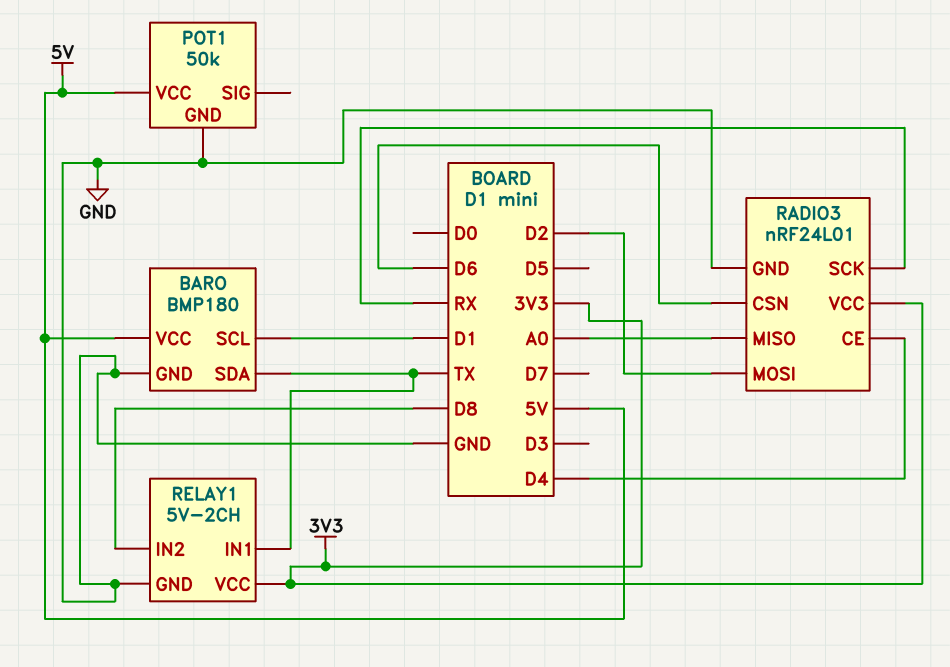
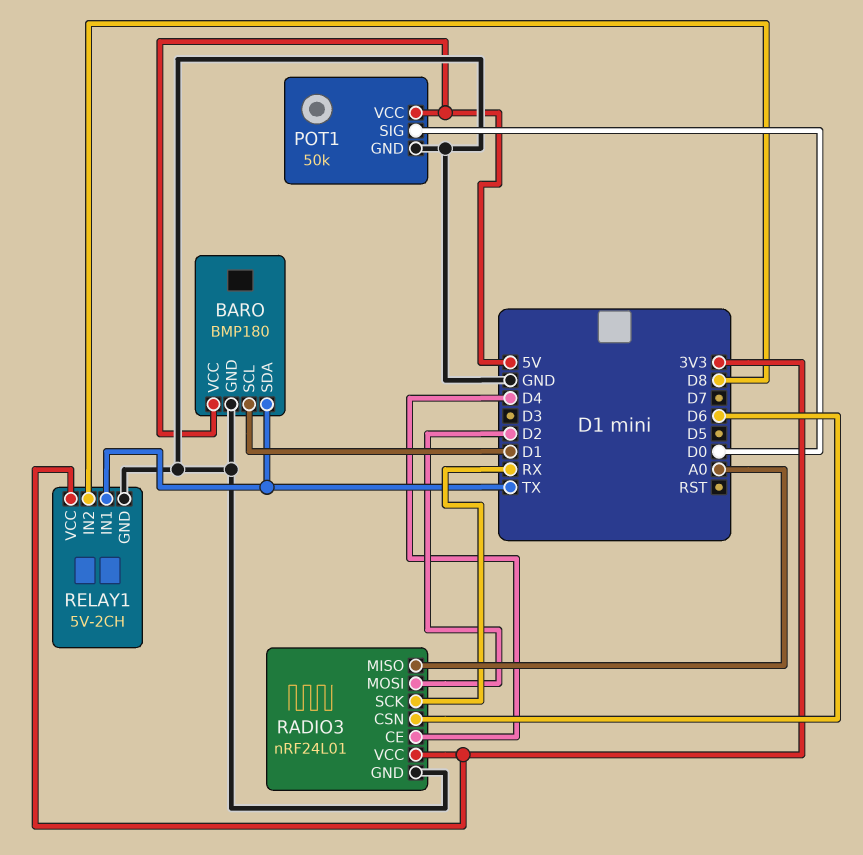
POT1 pin SIG: none -> D0

